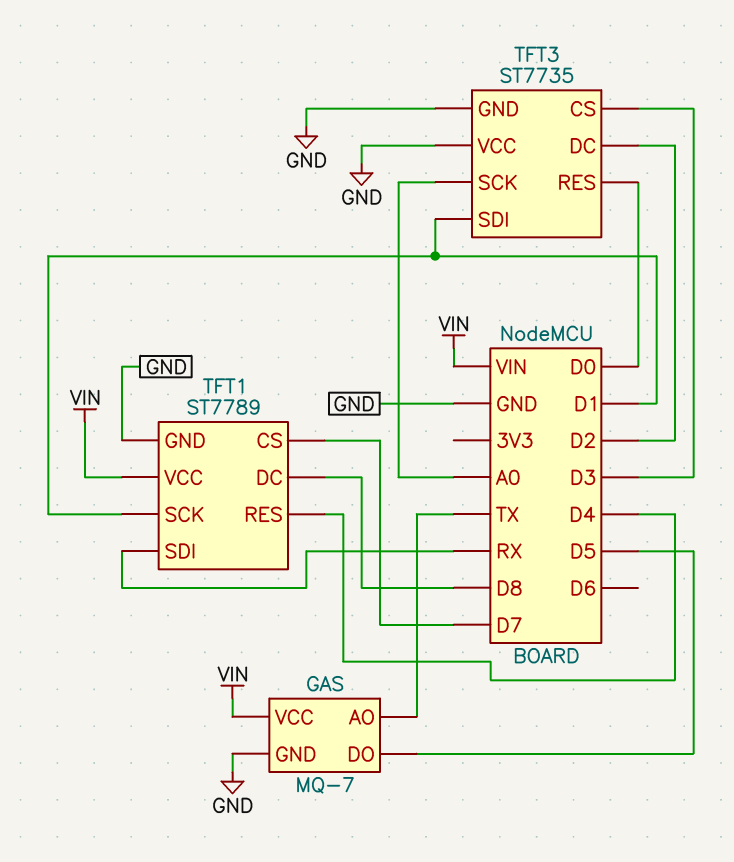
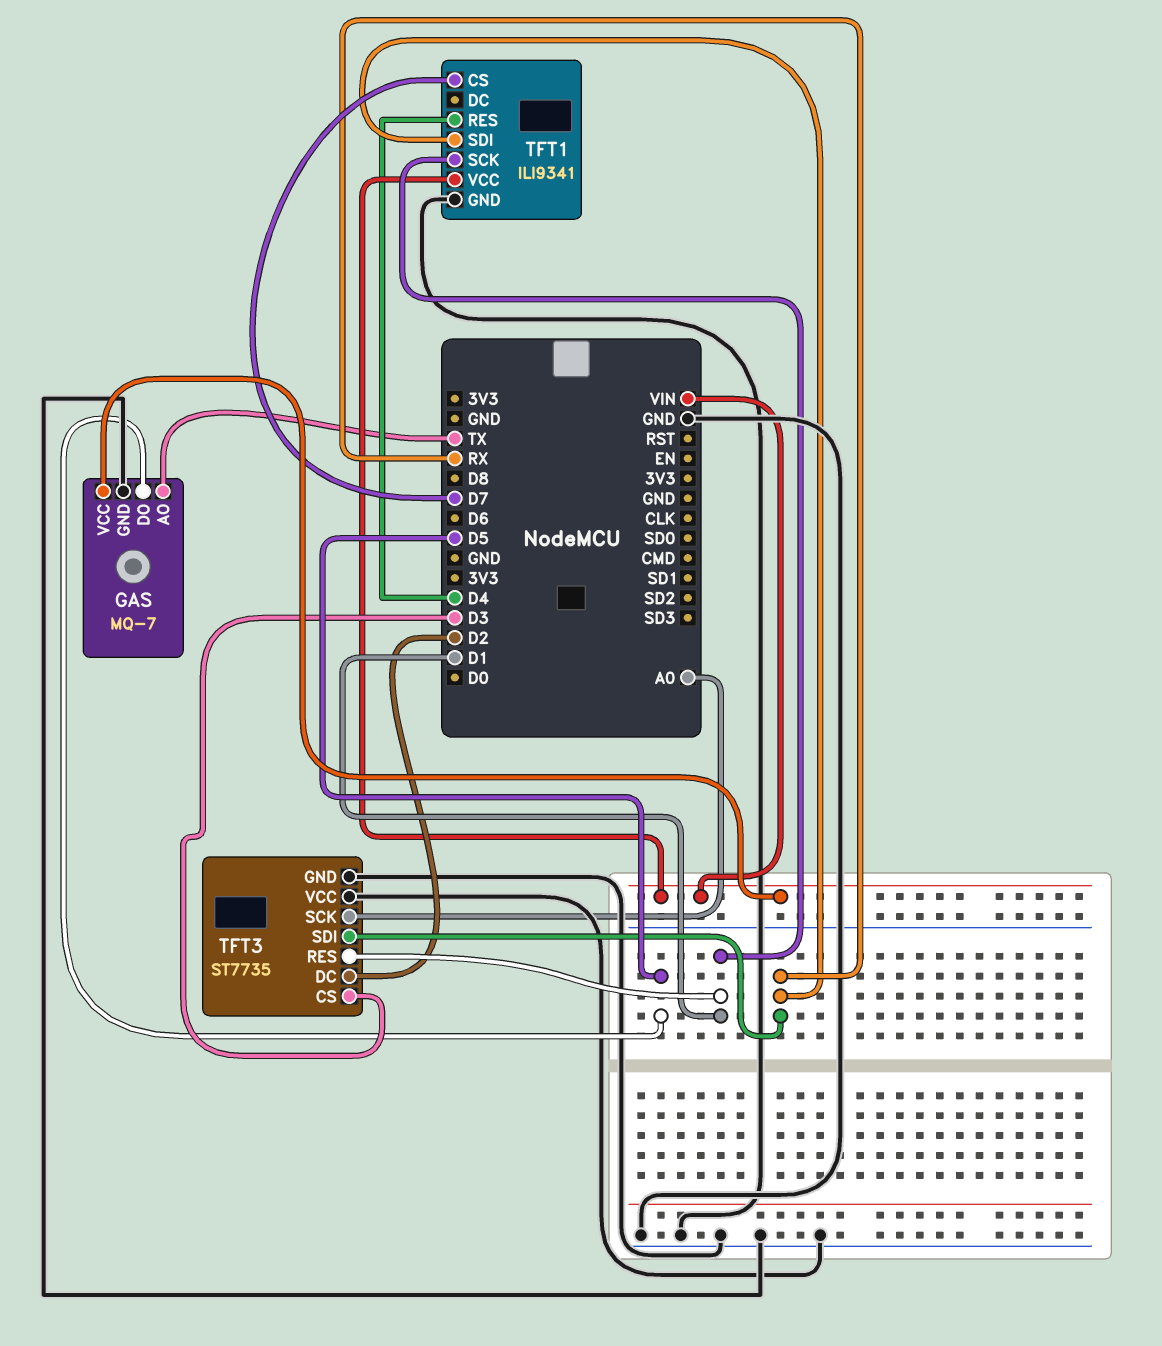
TFT1: ST7789 -> ILI9341
TFT1 pin DC: D8 -> none
TFT3 pin RES: D0 -> D1
TFT3 pin SDI: D1 -> RX

